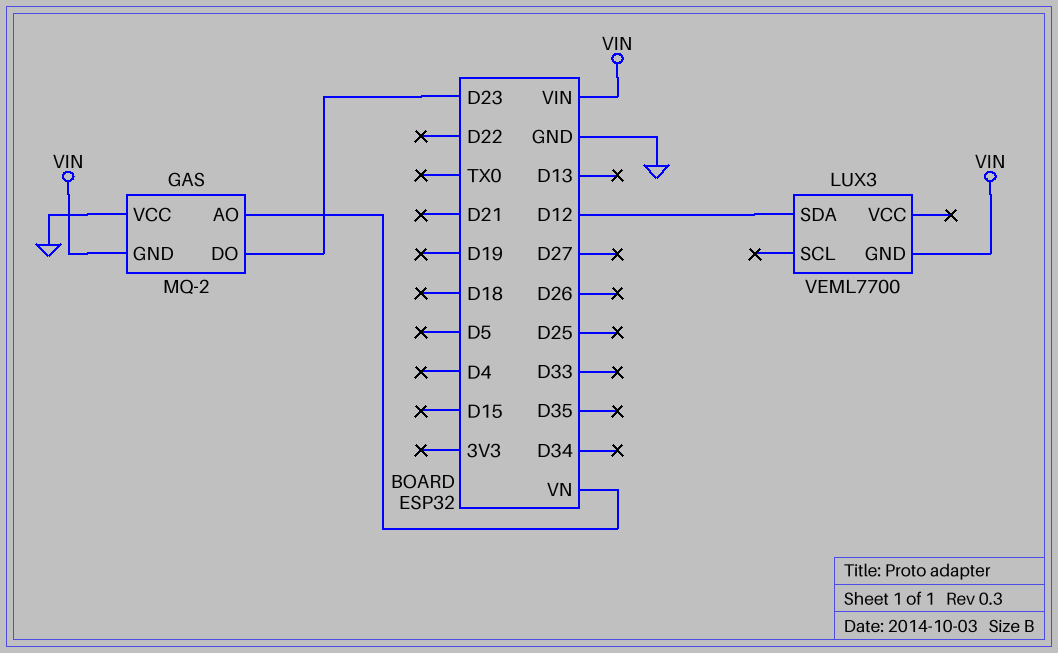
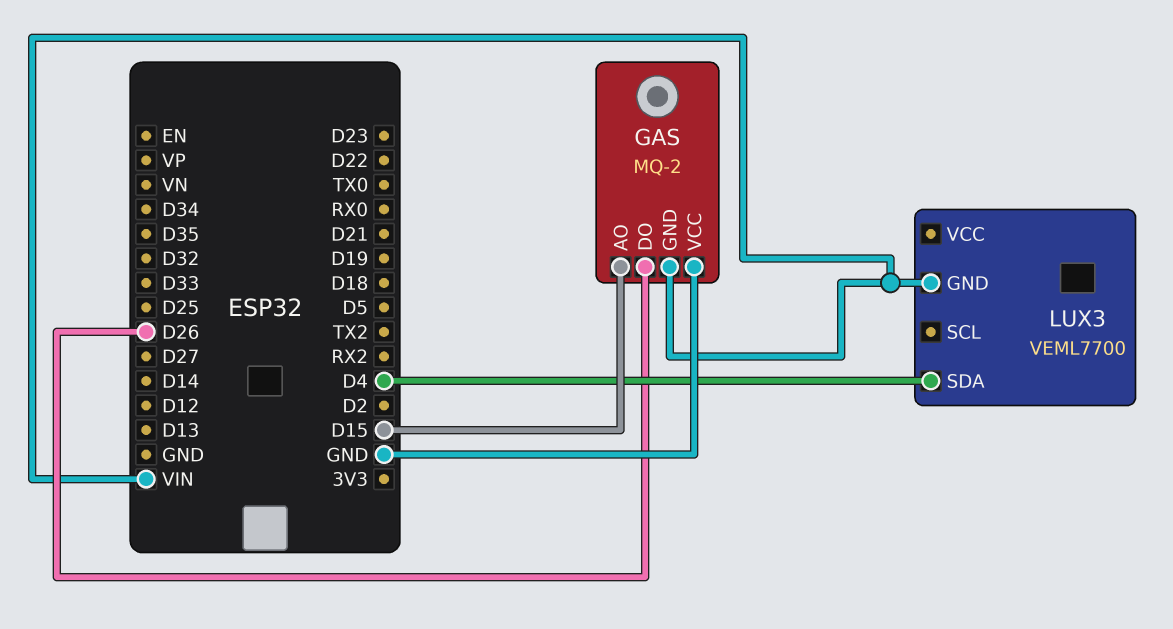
GAS pin AO: VN -> D15
GAS pin DO: D23 -> D26
LUX3 pin SDA: D12 -> D4

